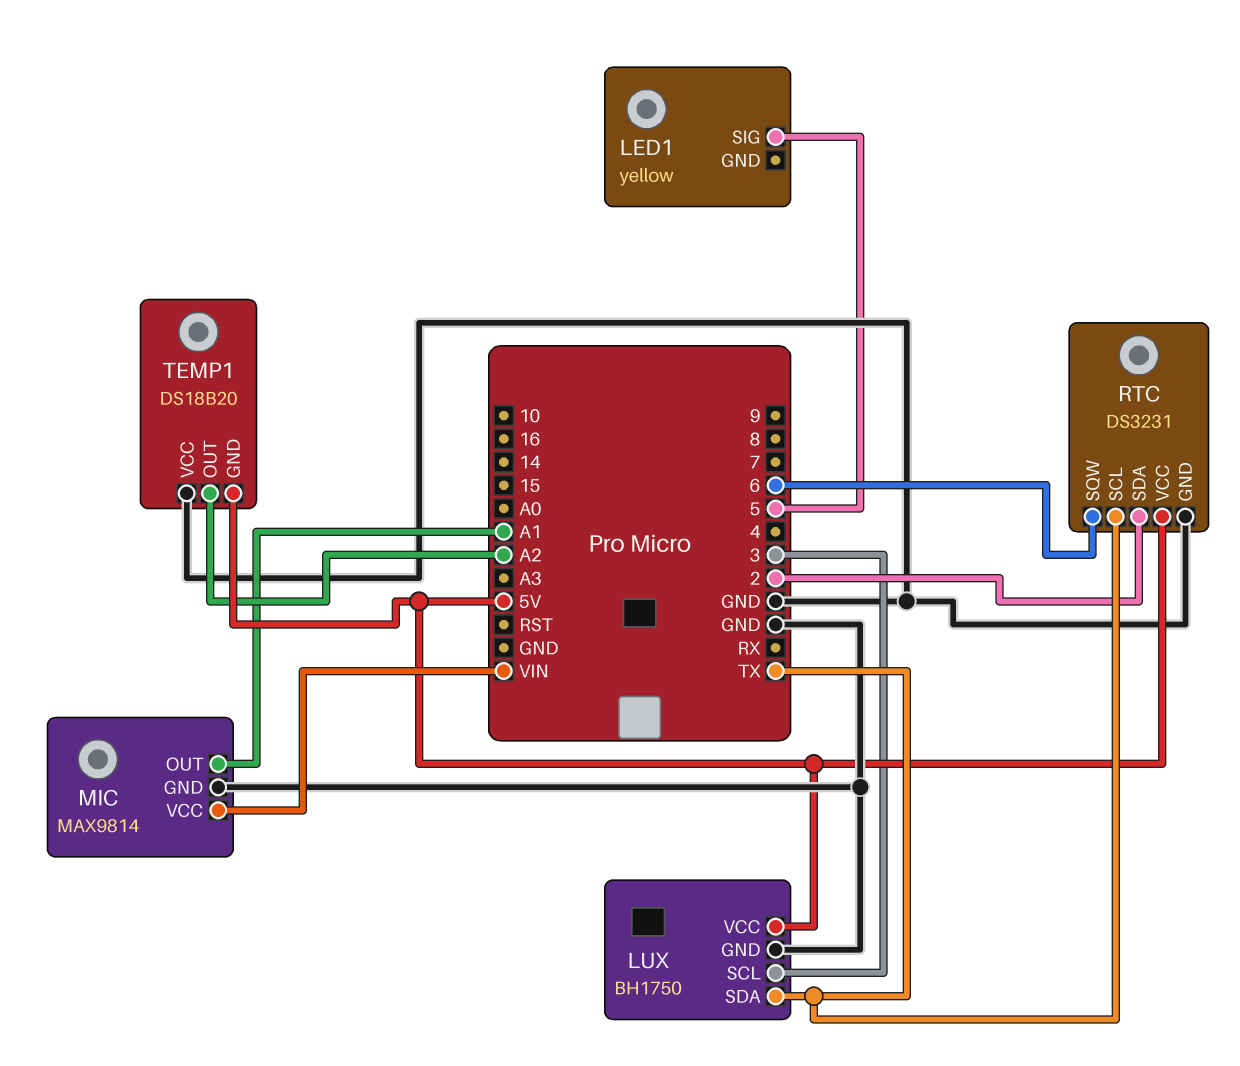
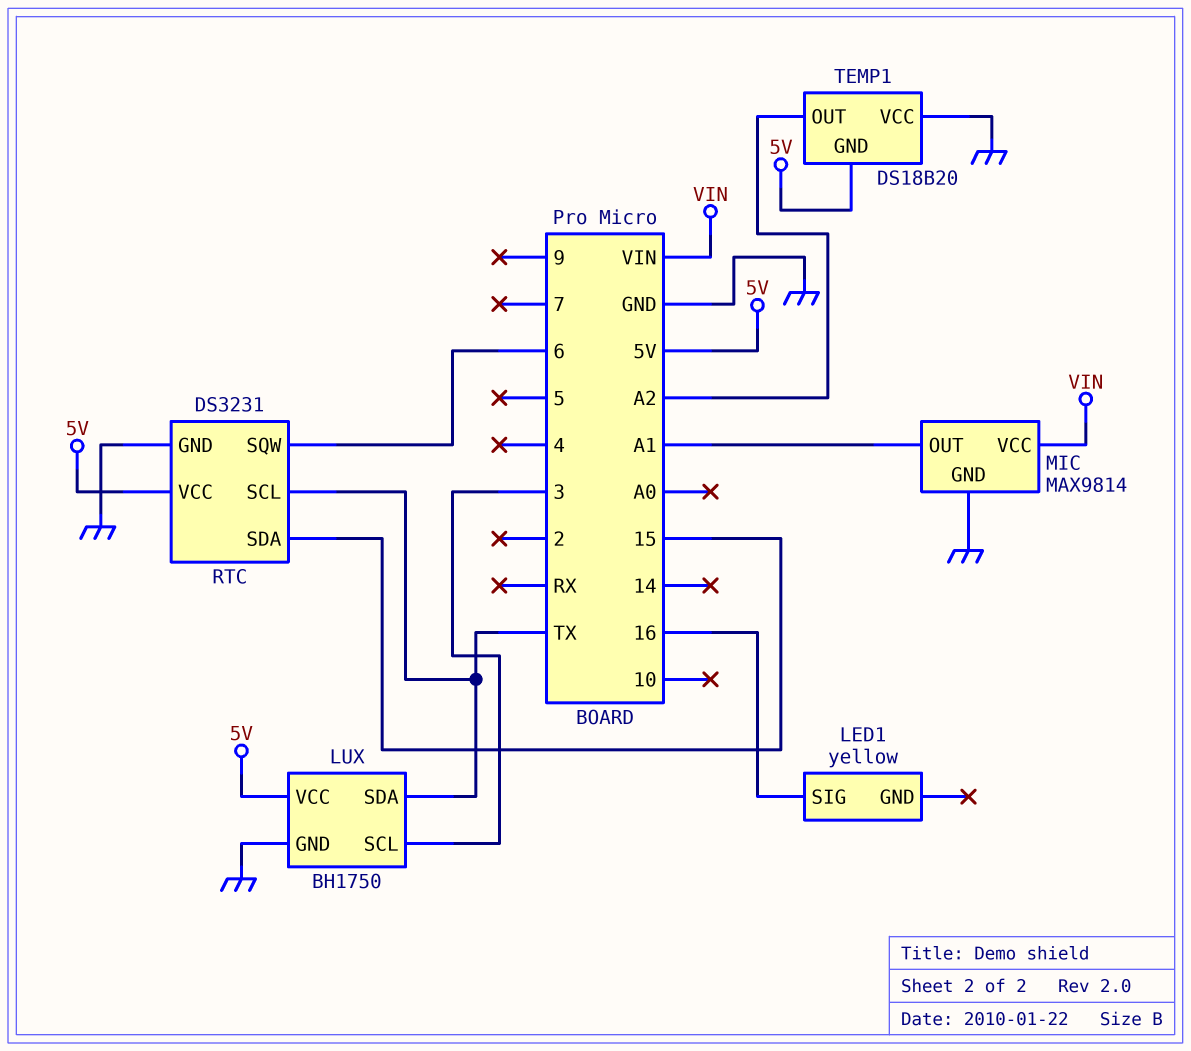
LED1 pin SIG: 5 -> 16
RTC pin SDA: 2 -> 15

